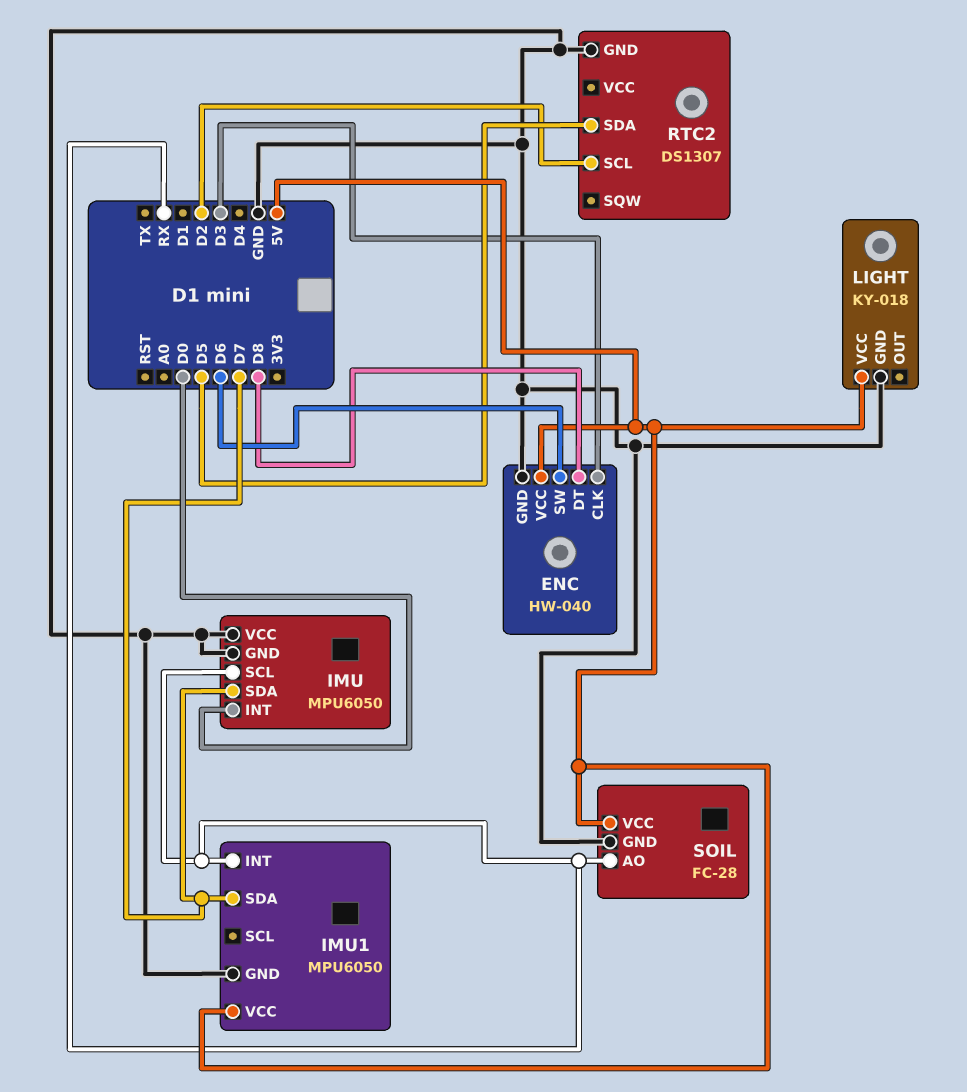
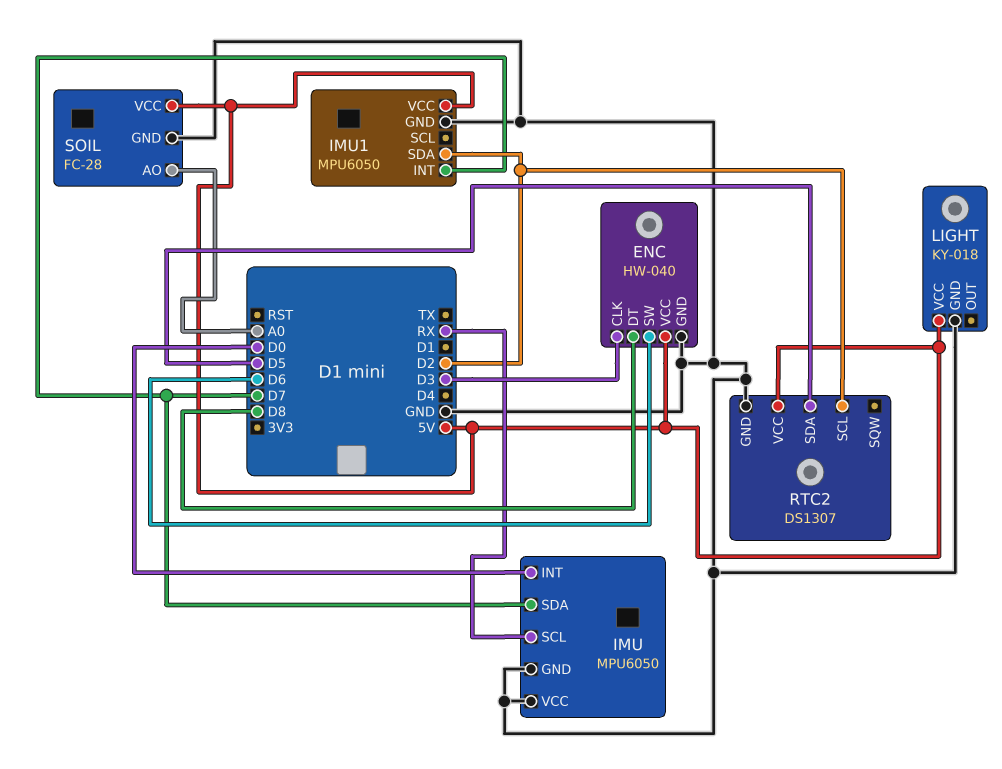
IMU1 pin INT: RX -> D7
IMU1 pin SDA: D7 -> D2
RTC2 pin VCC: none -> 5V
SOIL pin AO: RX -> A0

